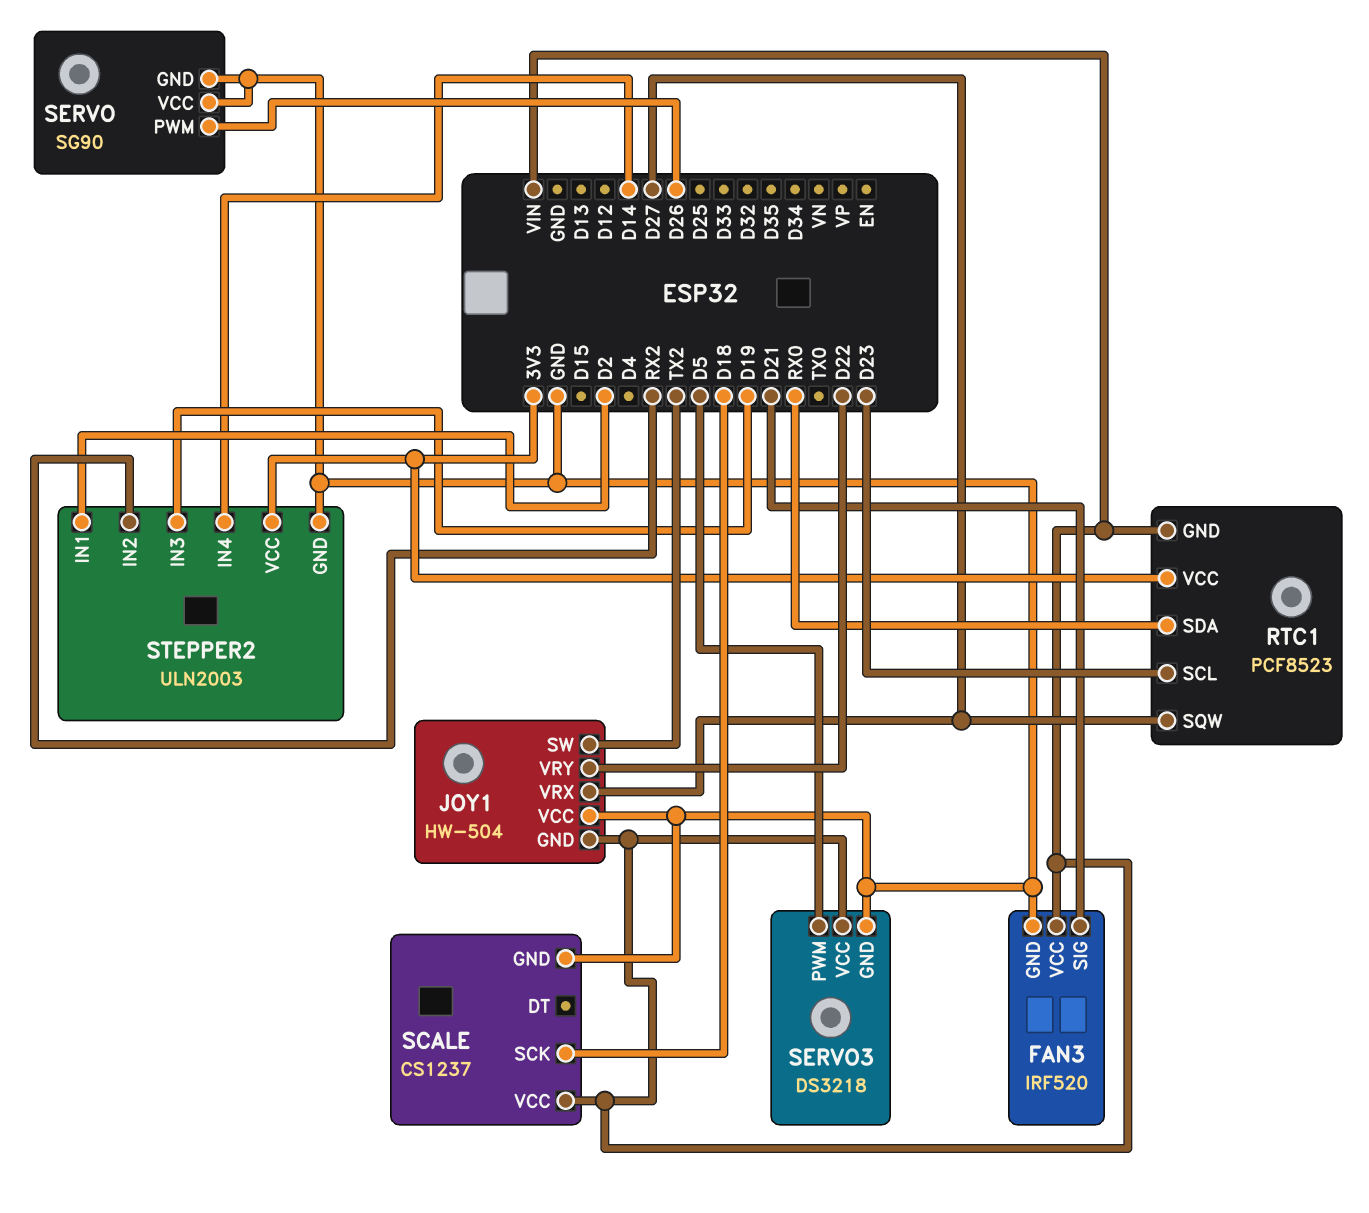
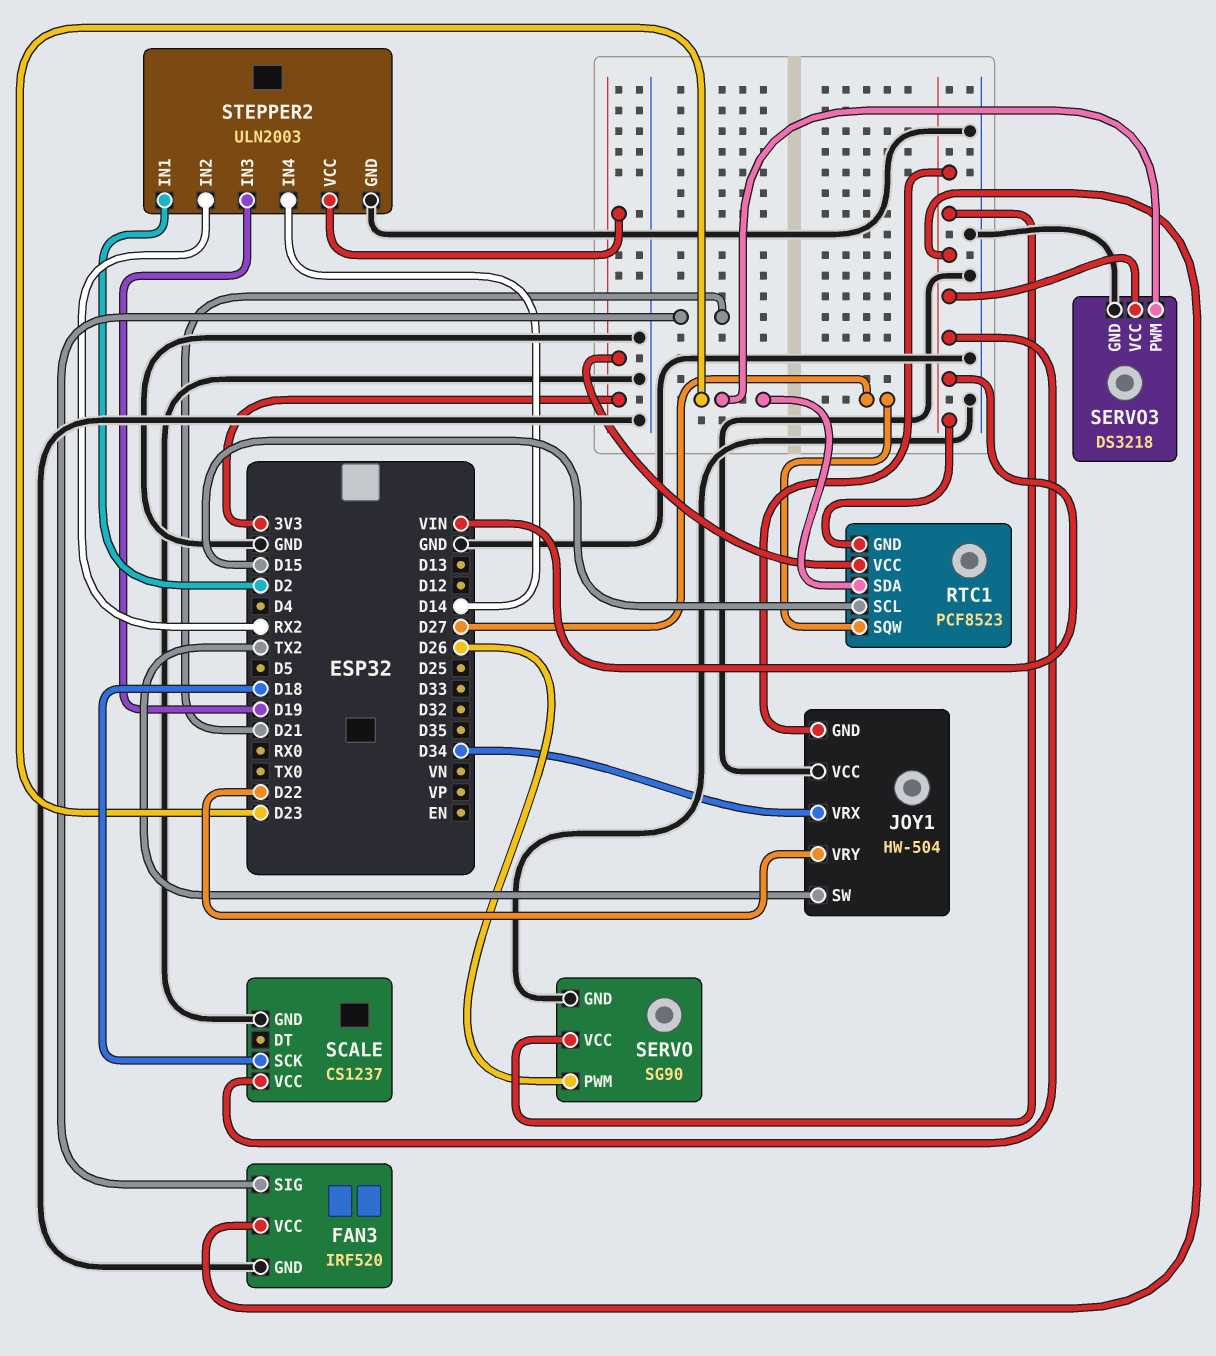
JOY1 pin VRX: D27 -> D34
RTC1 pin SCL: D23 -> D15
RTC1 pin SDA: RX0 -> D23
SERVO pin VCC: GND -> VIN
SERVO3 pin PWM: D5 -> D23

